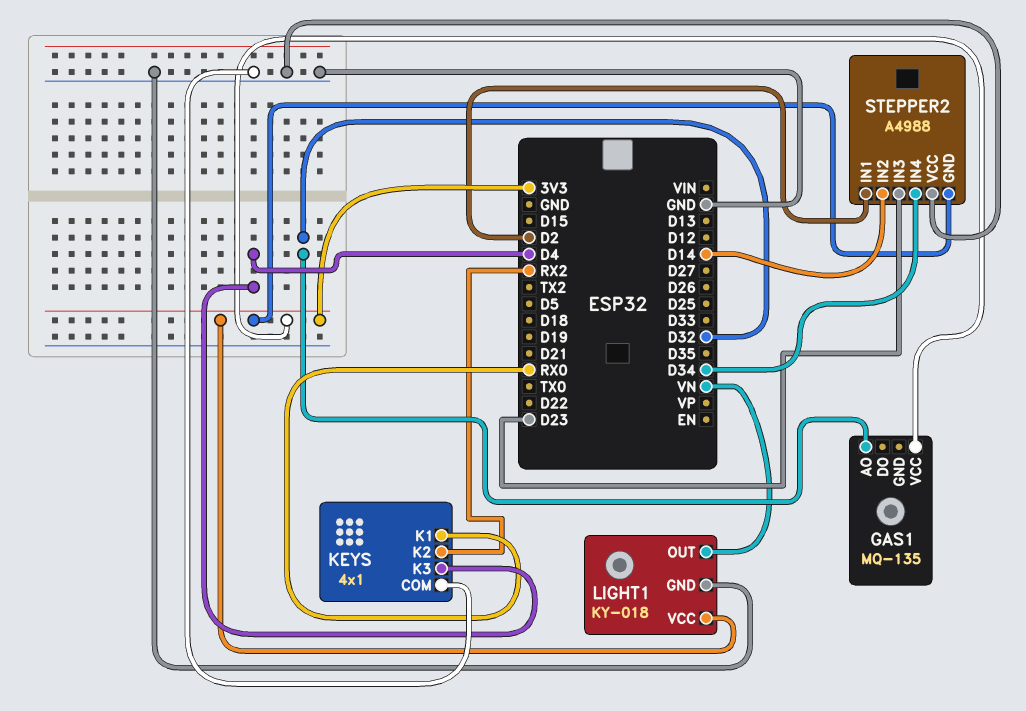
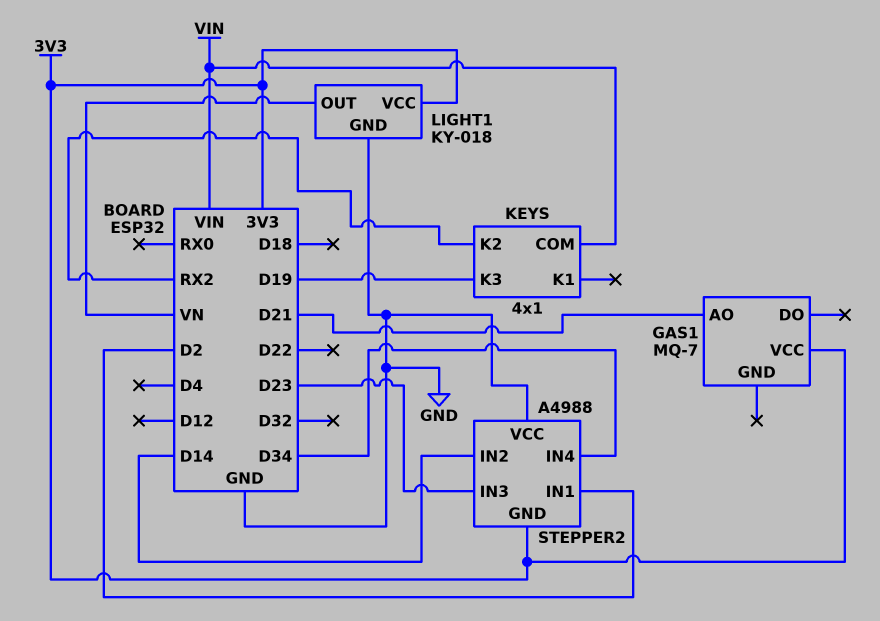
GAS1: MQ-135 -> MQ-7
GAS1 pin AO: D32 -> D21
KEYS pin COM: GND -> VIN
KEYS pin K1: RX0 -> none
KEYS pin K3: D4 -> D19

